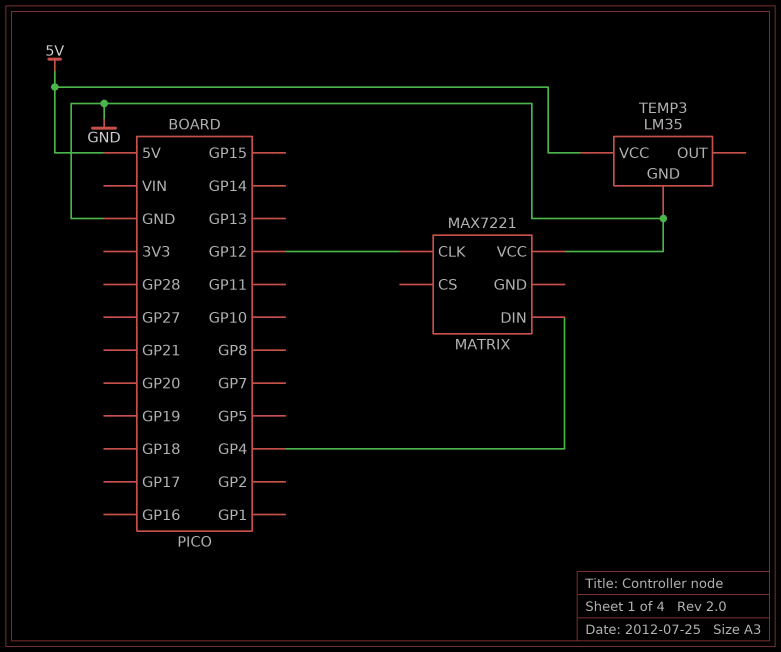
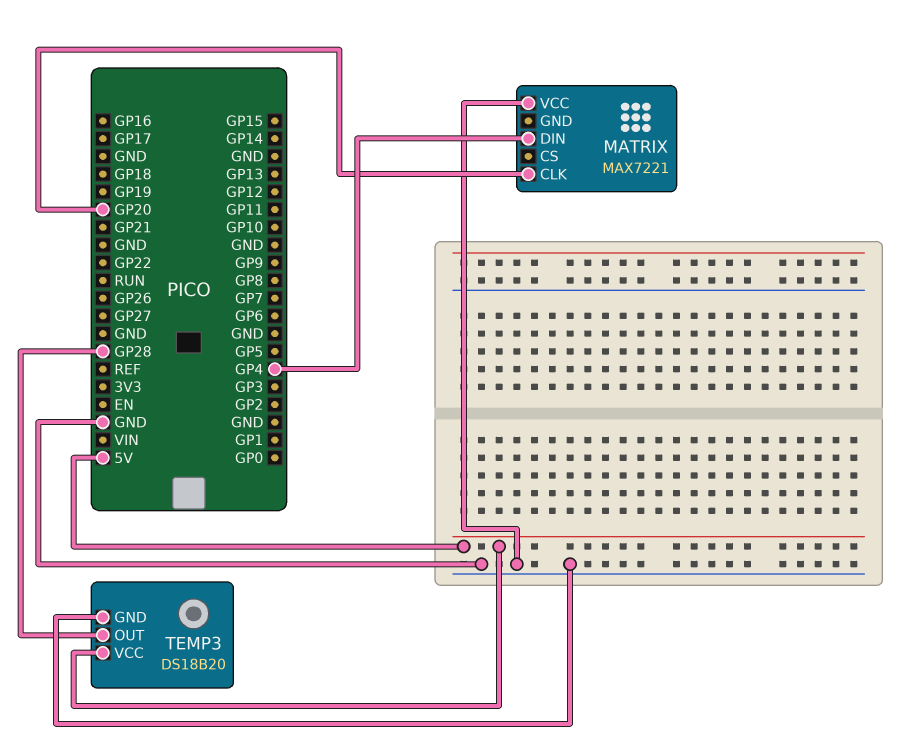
MATRIX pin CLK: GP12 -> GP20
TEMP3: LM35 -> DS18B20
TEMP3 pin OUT: none -> GP28

